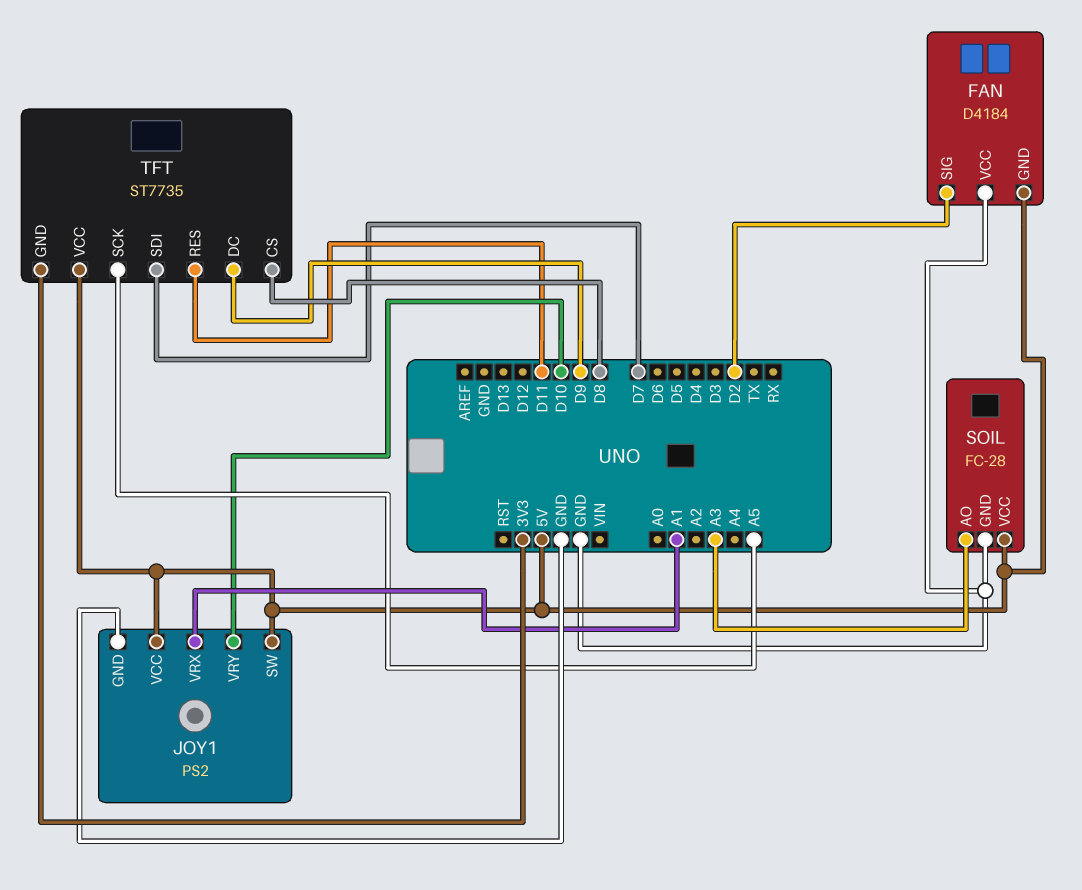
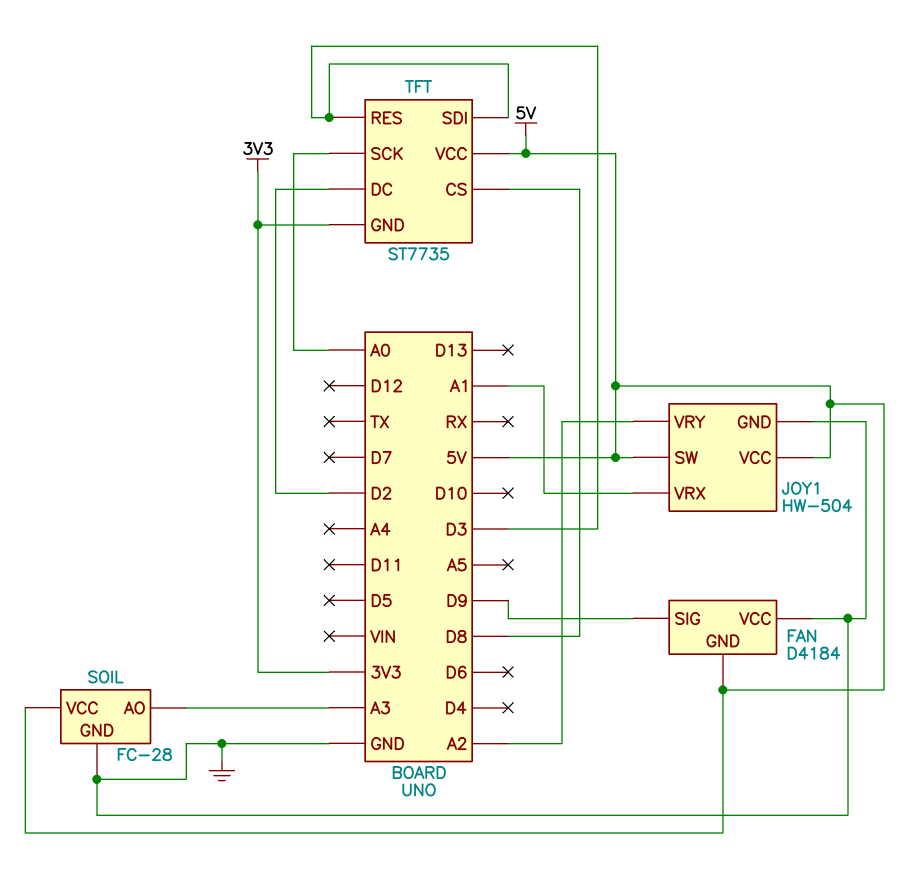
FAN pin SIG: D2 -> D9
JOY1: PS2 -> HW-504
JOY1 pin VRY: D10 -> A2
TFT pin DC: D9 -> D2
TFT pin RES: D11 -> D3
TFT pin SCK: A5 -> A0
TFT pin SDI: D7 -> D3

